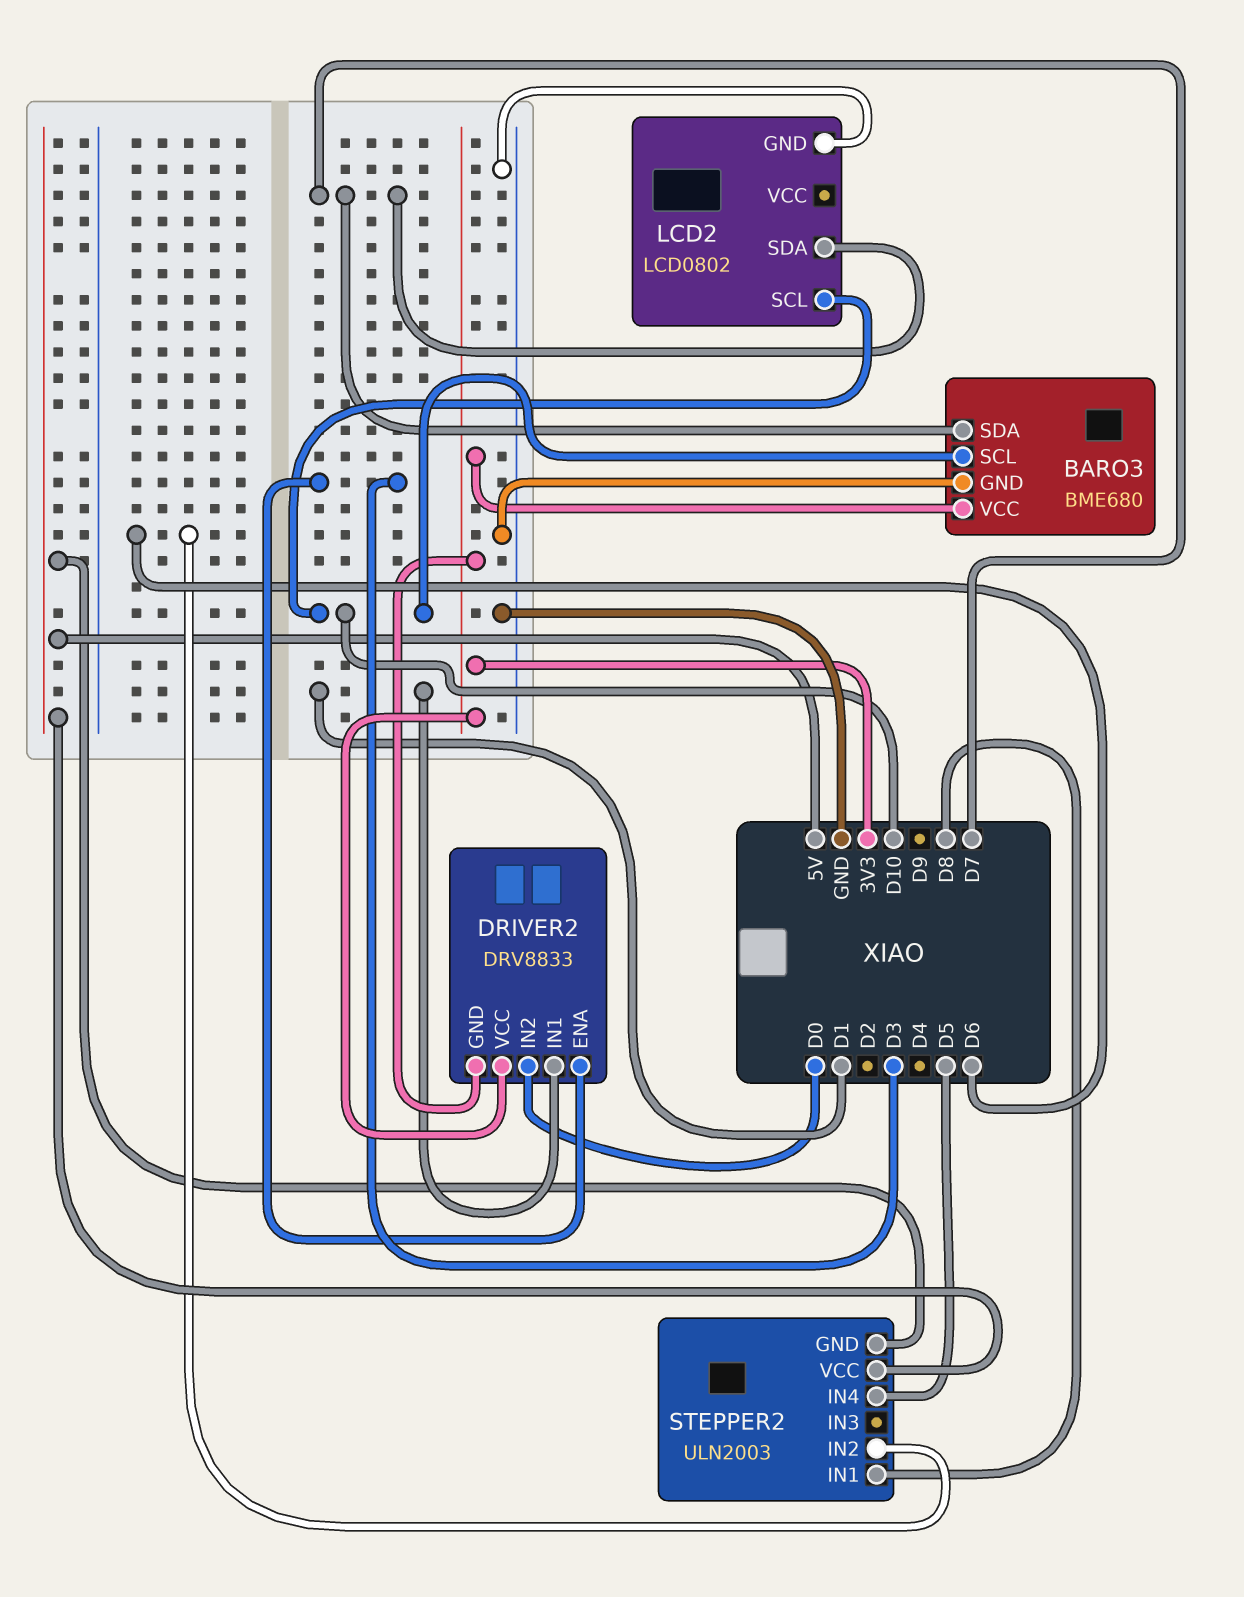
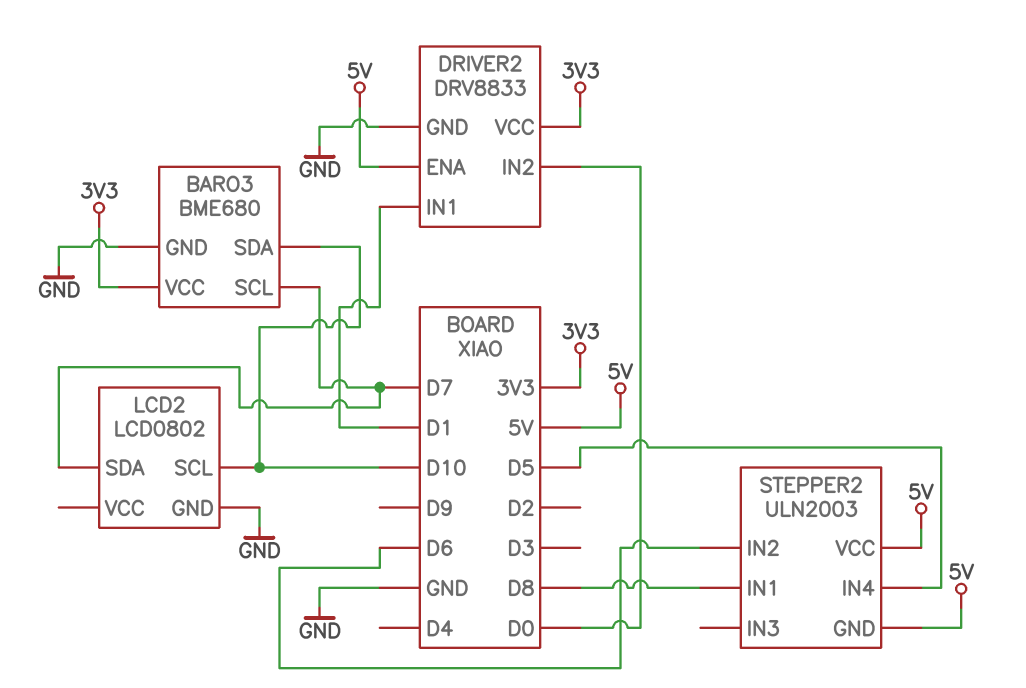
BARO3 pin SCL: D10 -> D7
BARO3 pin SDA: D7 -> D10
DRIVER2 pin ENA: D3 -> 5V
DRIVER2 pin GND: 3V3 -> GND

